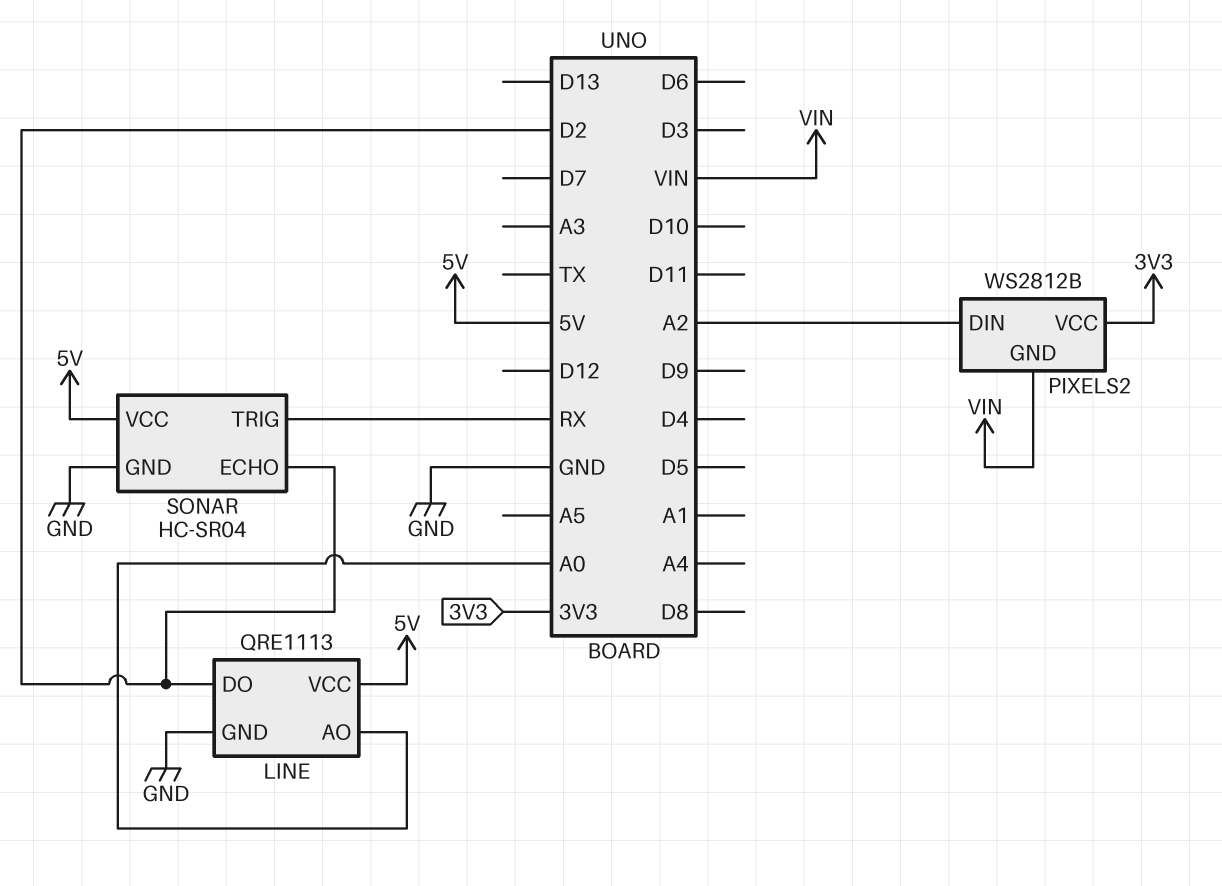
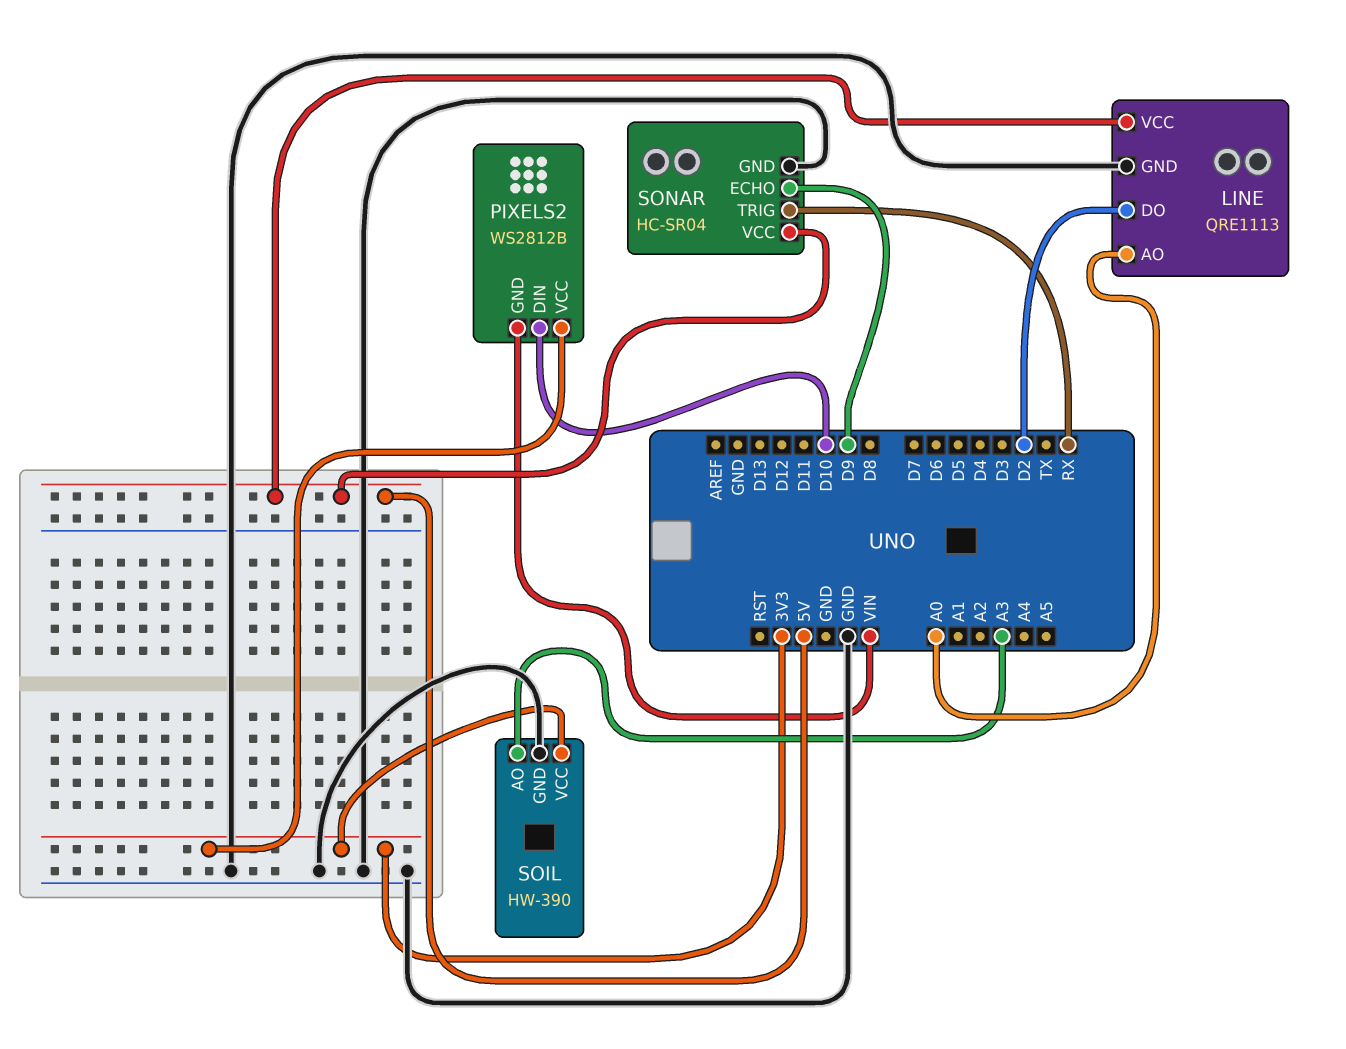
PIXELS2 pin DIN: A2 -> D10
SOIL: none -> HW-390
SOIL pin AO: none -> A3
SOIL pin GND: none -> GND
SOIL pin VCC: none -> 3V3
SONAR pin ECHO: D2 -> D9

